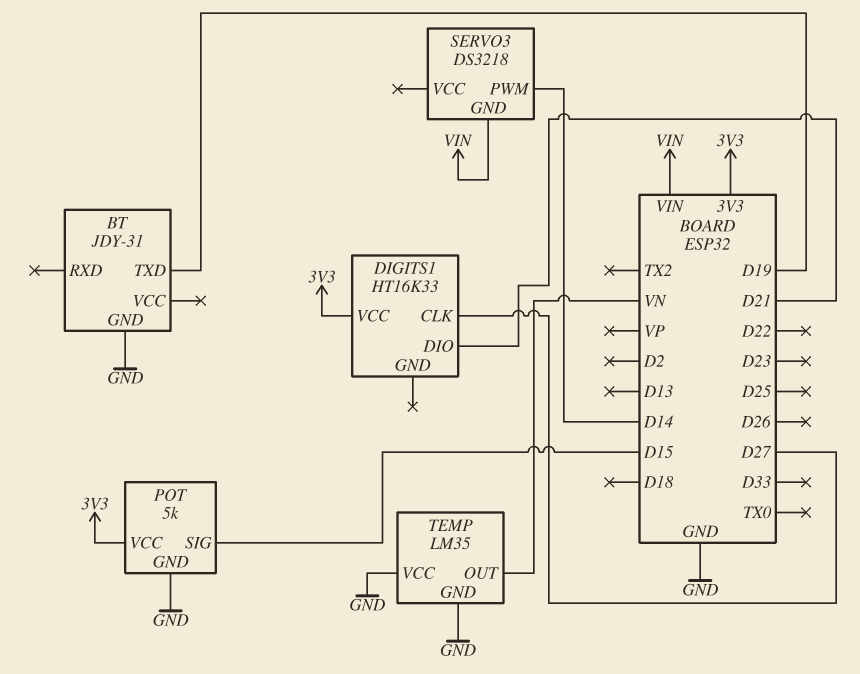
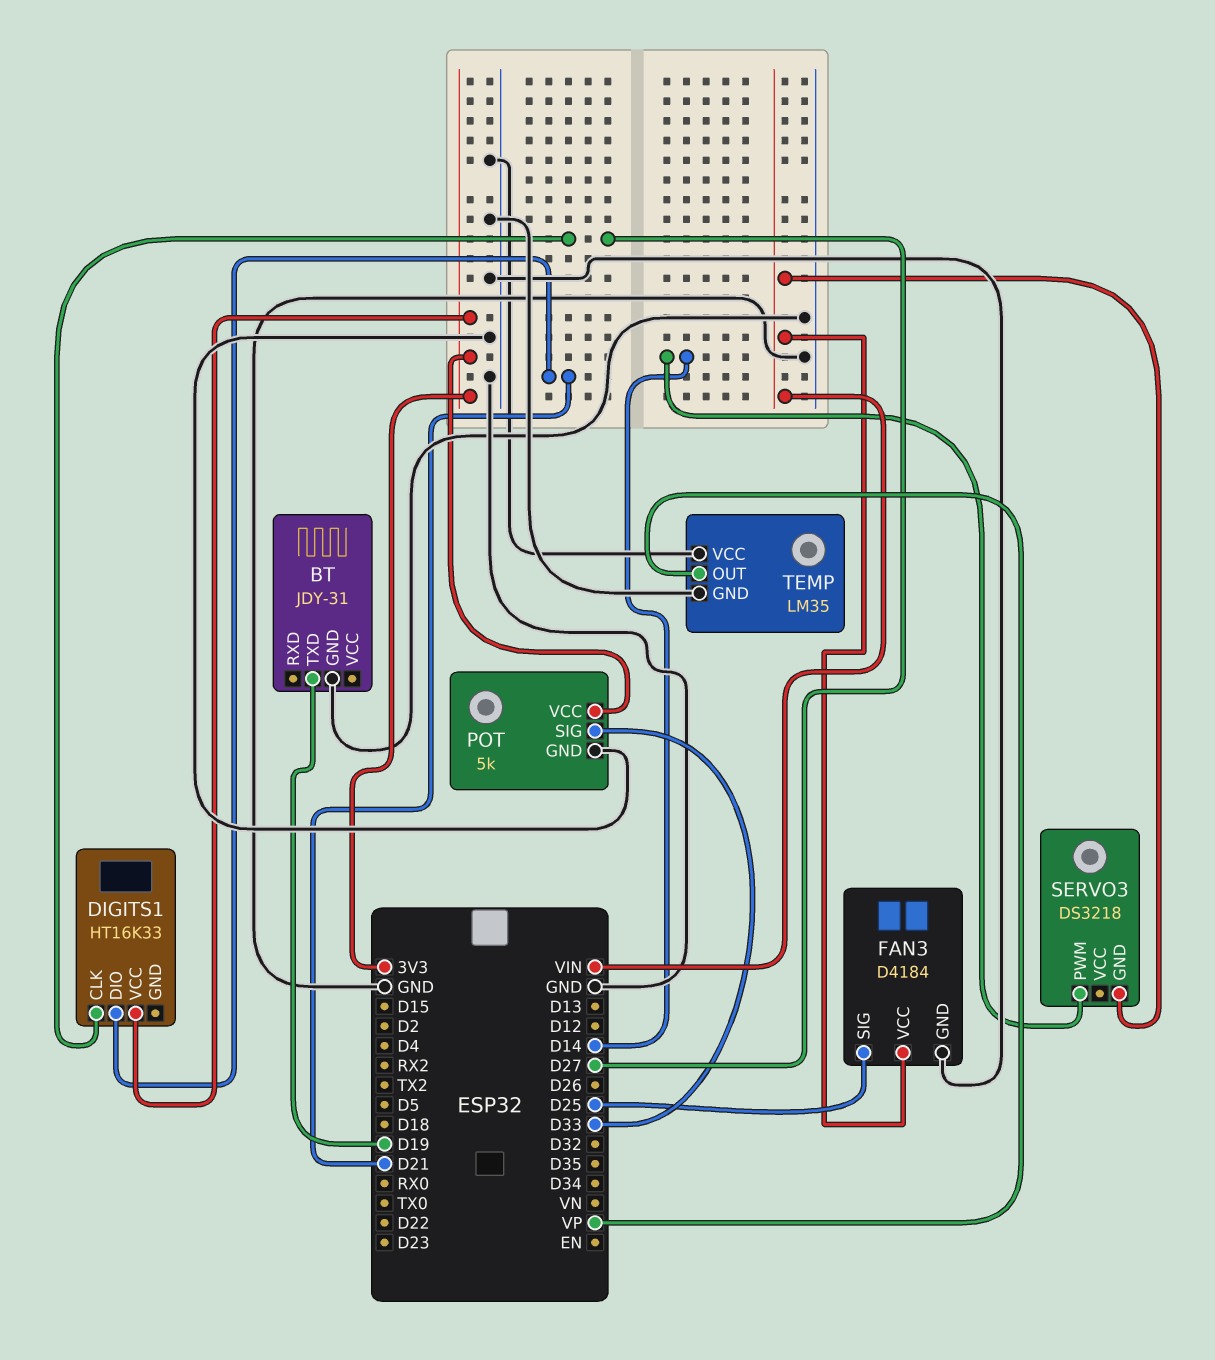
FAN3: none -> D4184
FAN3 pin GND: none -> GND
FAN3 pin SIG: none -> D25
FAN3 pin VCC: none -> VIN
POT pin SIG: D15 -> D33
TEMP pin OUT: VN -> VP

